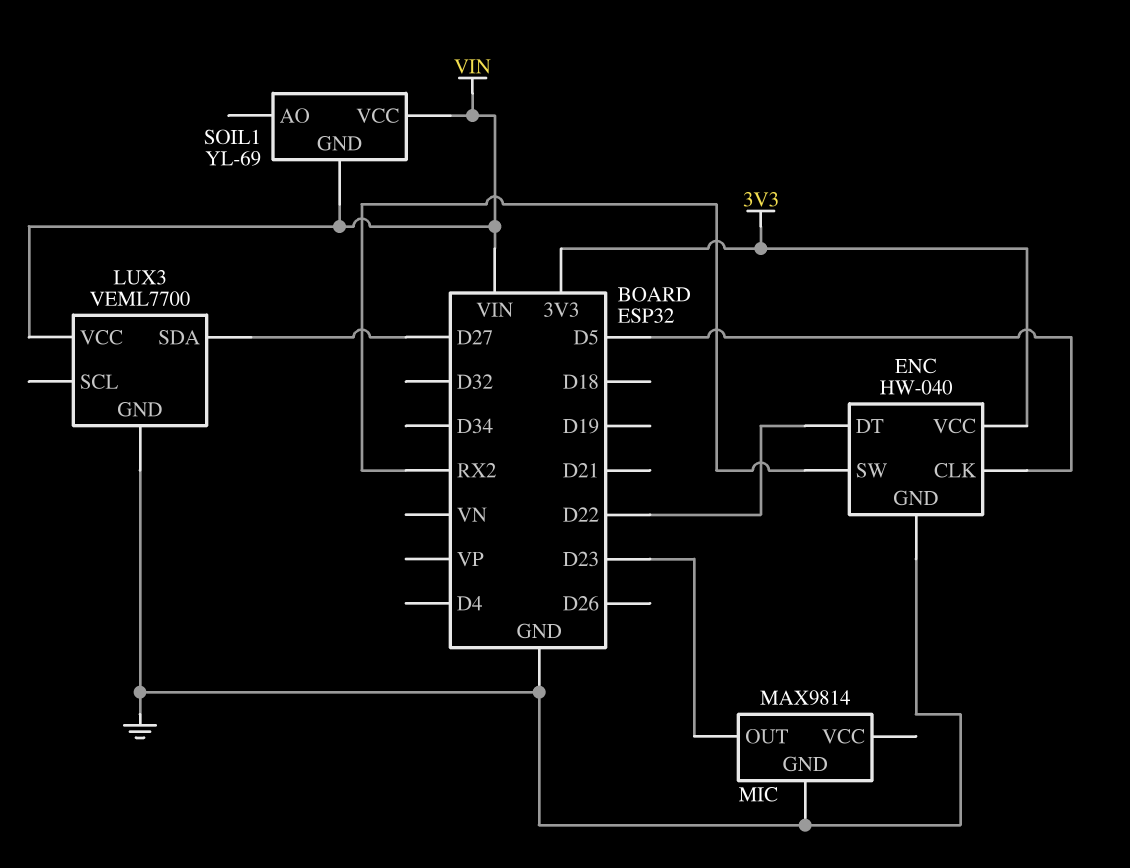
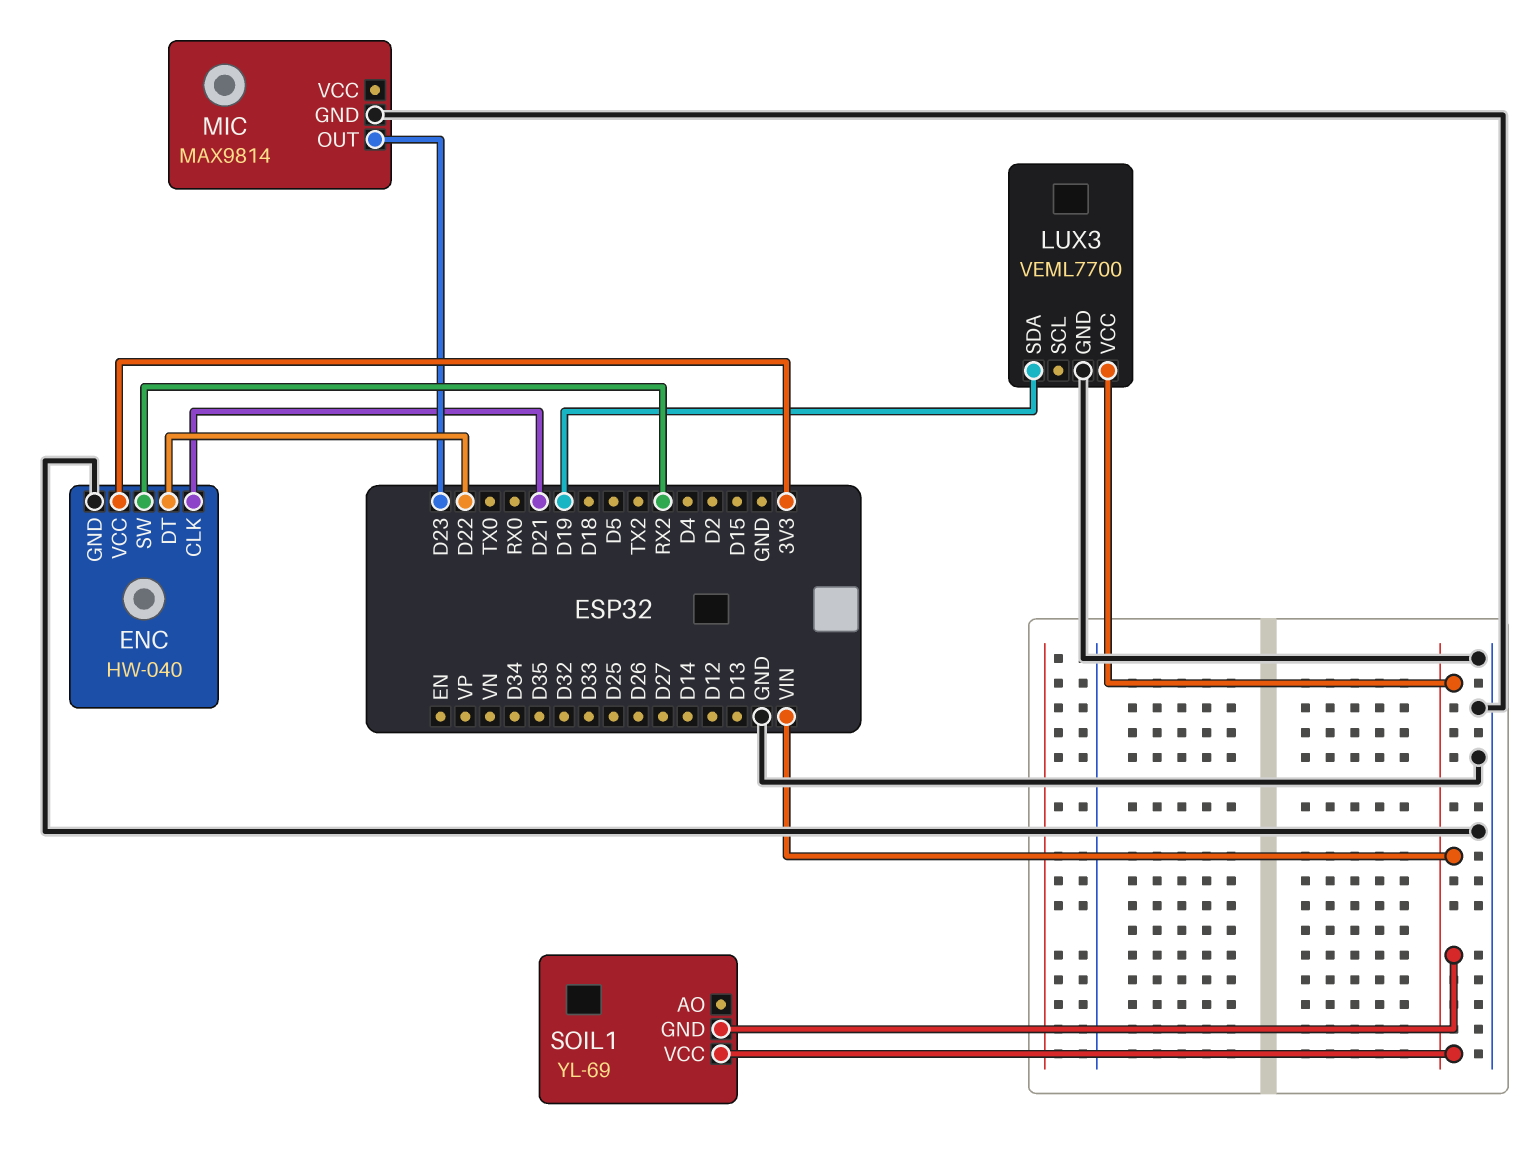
ENC pin CLK: D5 -> D21
LUX3 pin SDA: D27 -> D19

